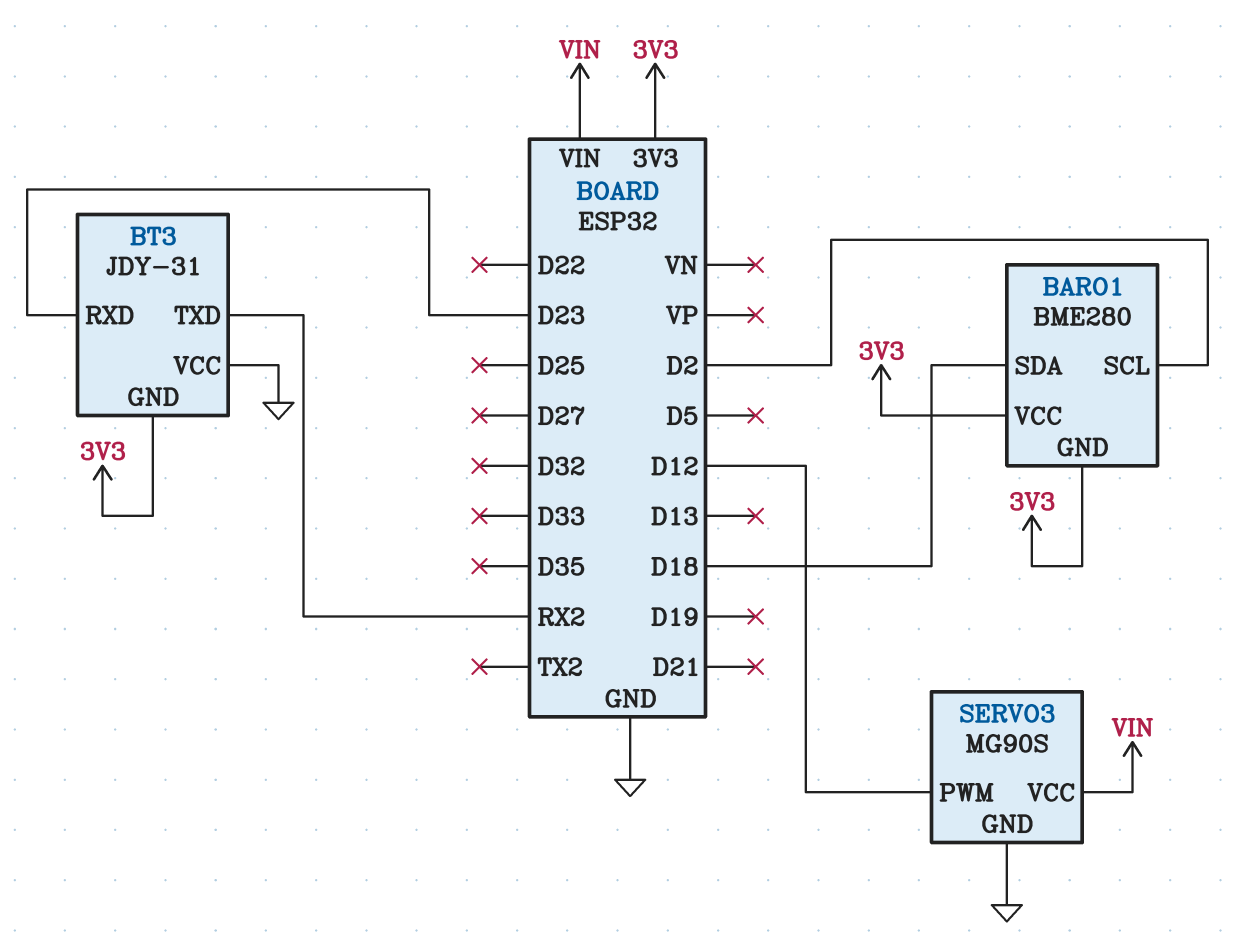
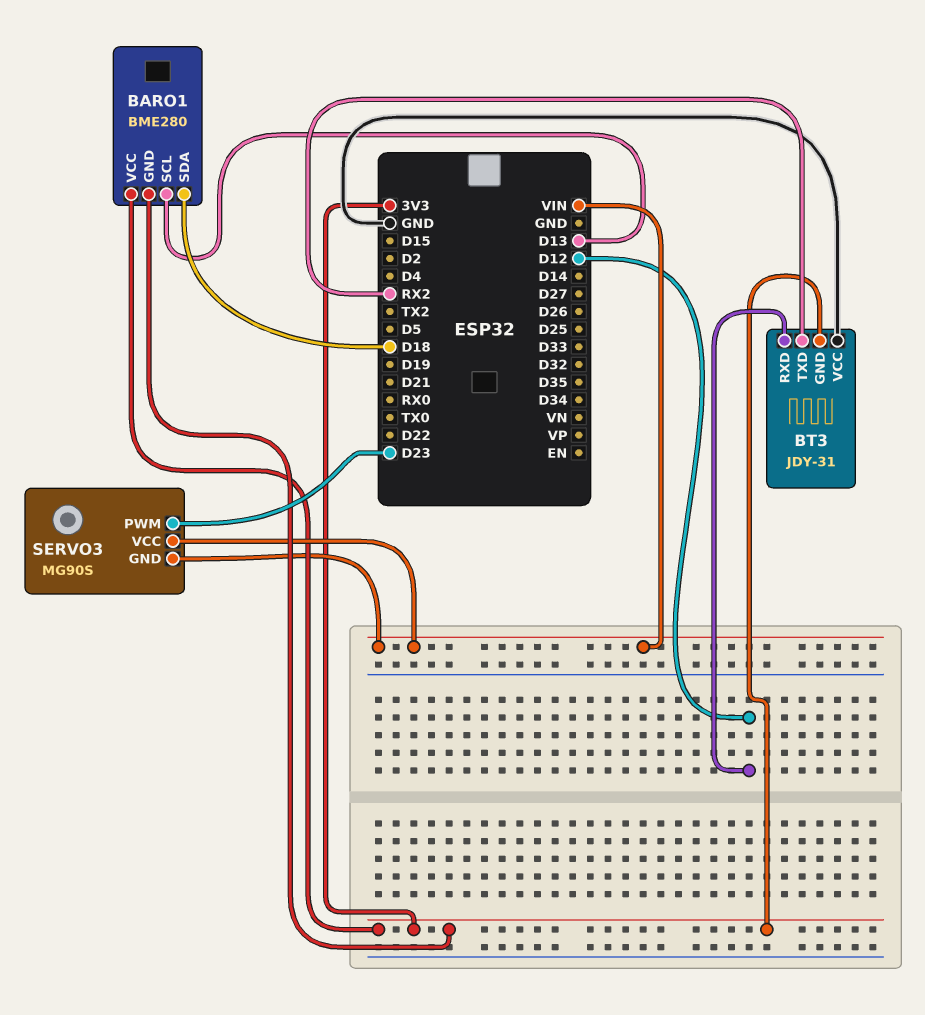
BARO1 pin SCL: D2 -> D13
BT3 pin RXD: D23 -> D12
SERVO3 pin GND: GND -> VIN
SERVO3 pin PWM: D12 -> D23

